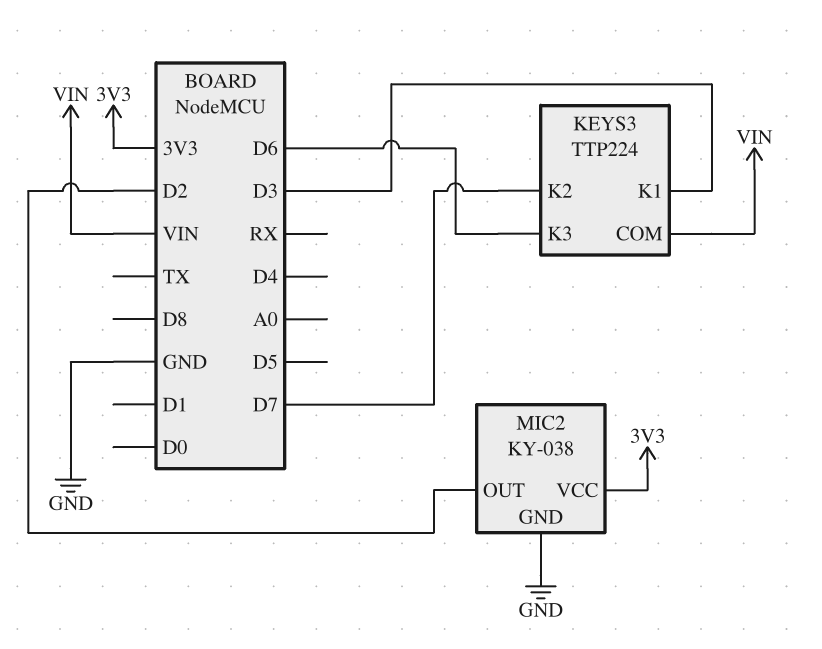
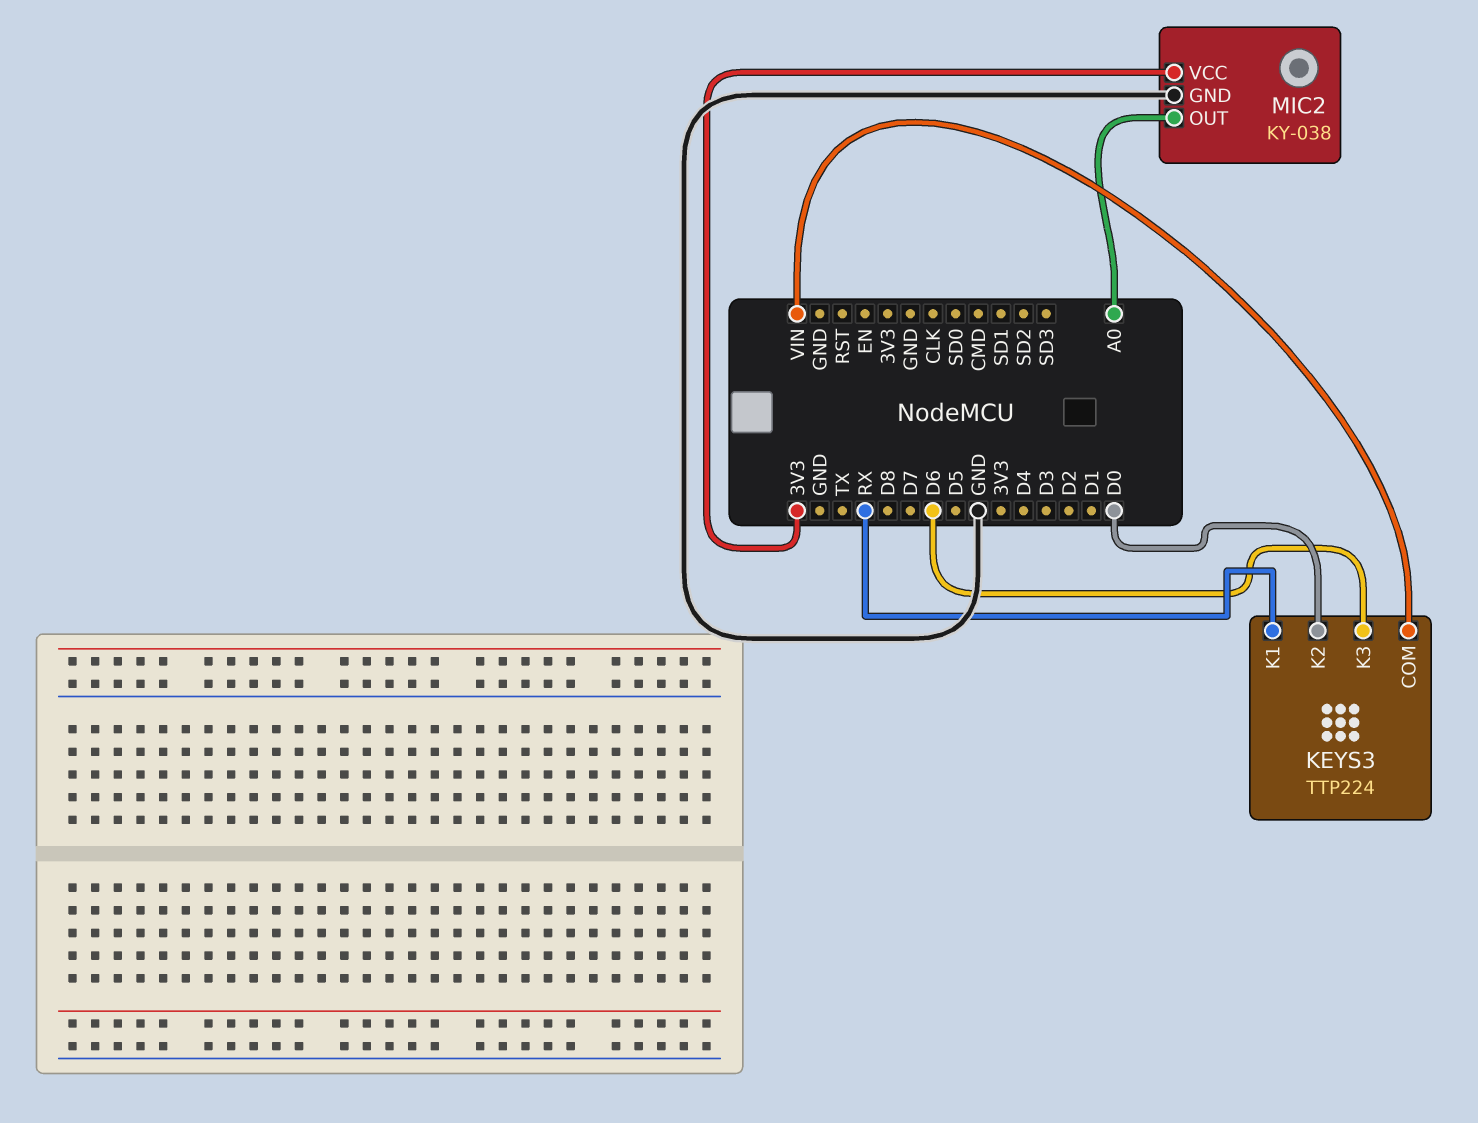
KEYS3 pin K1: D3 -> RX
KEYS3 pin K2: D7 -> D0
MIC2 pin OUT: D2 -> A0

